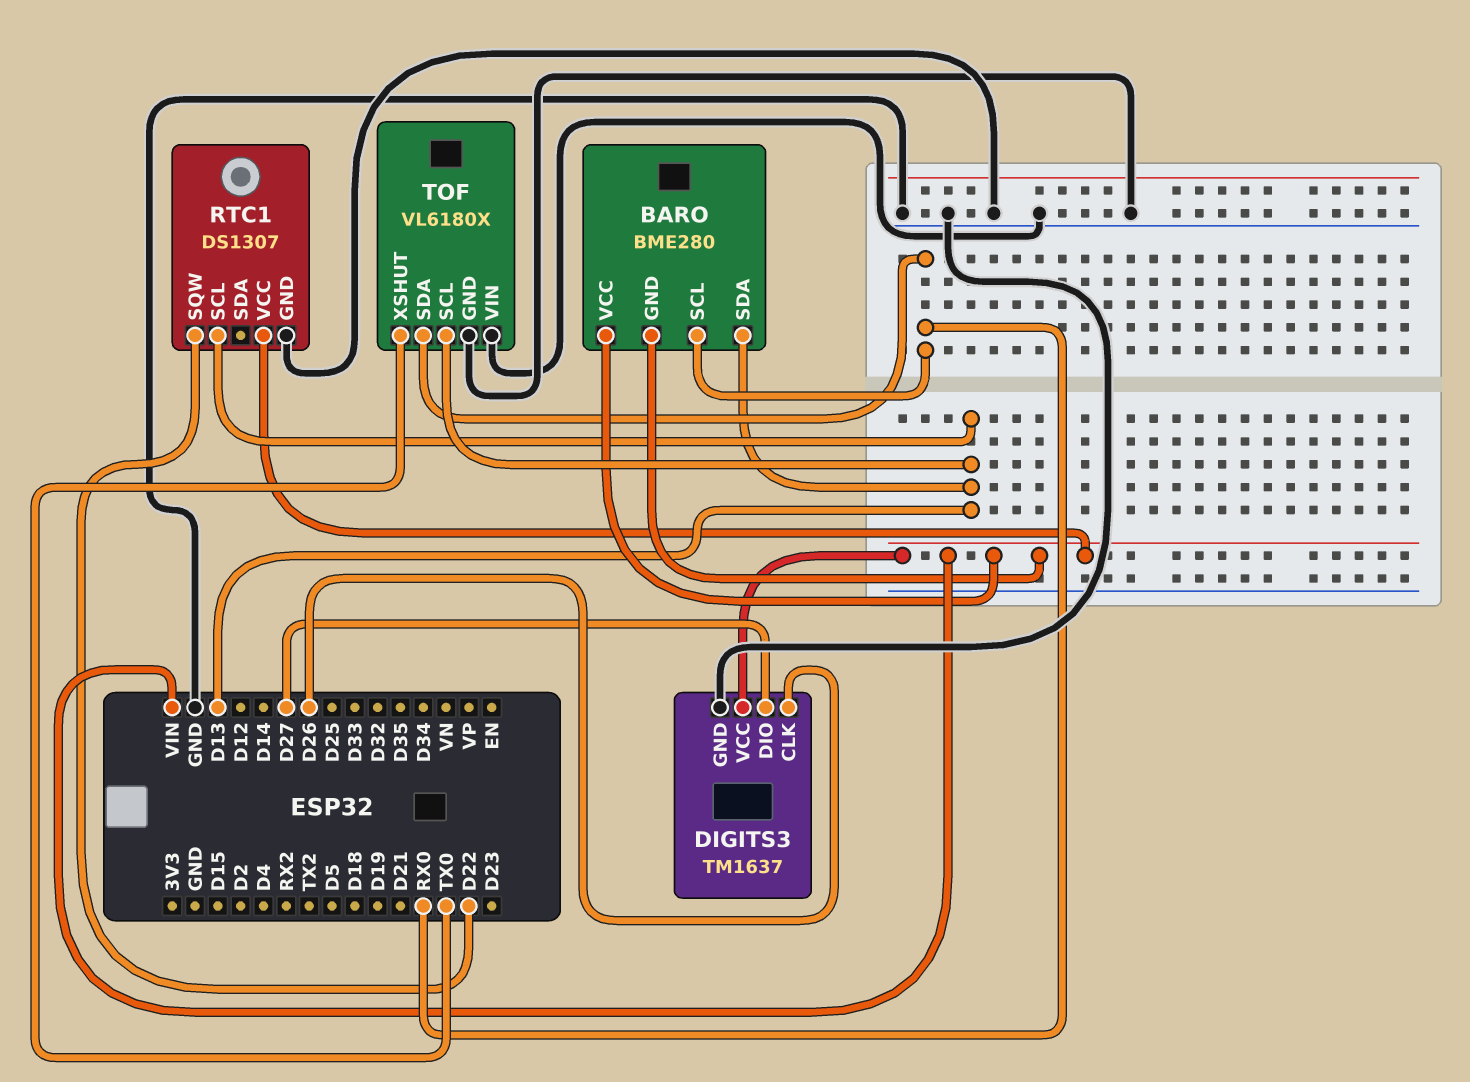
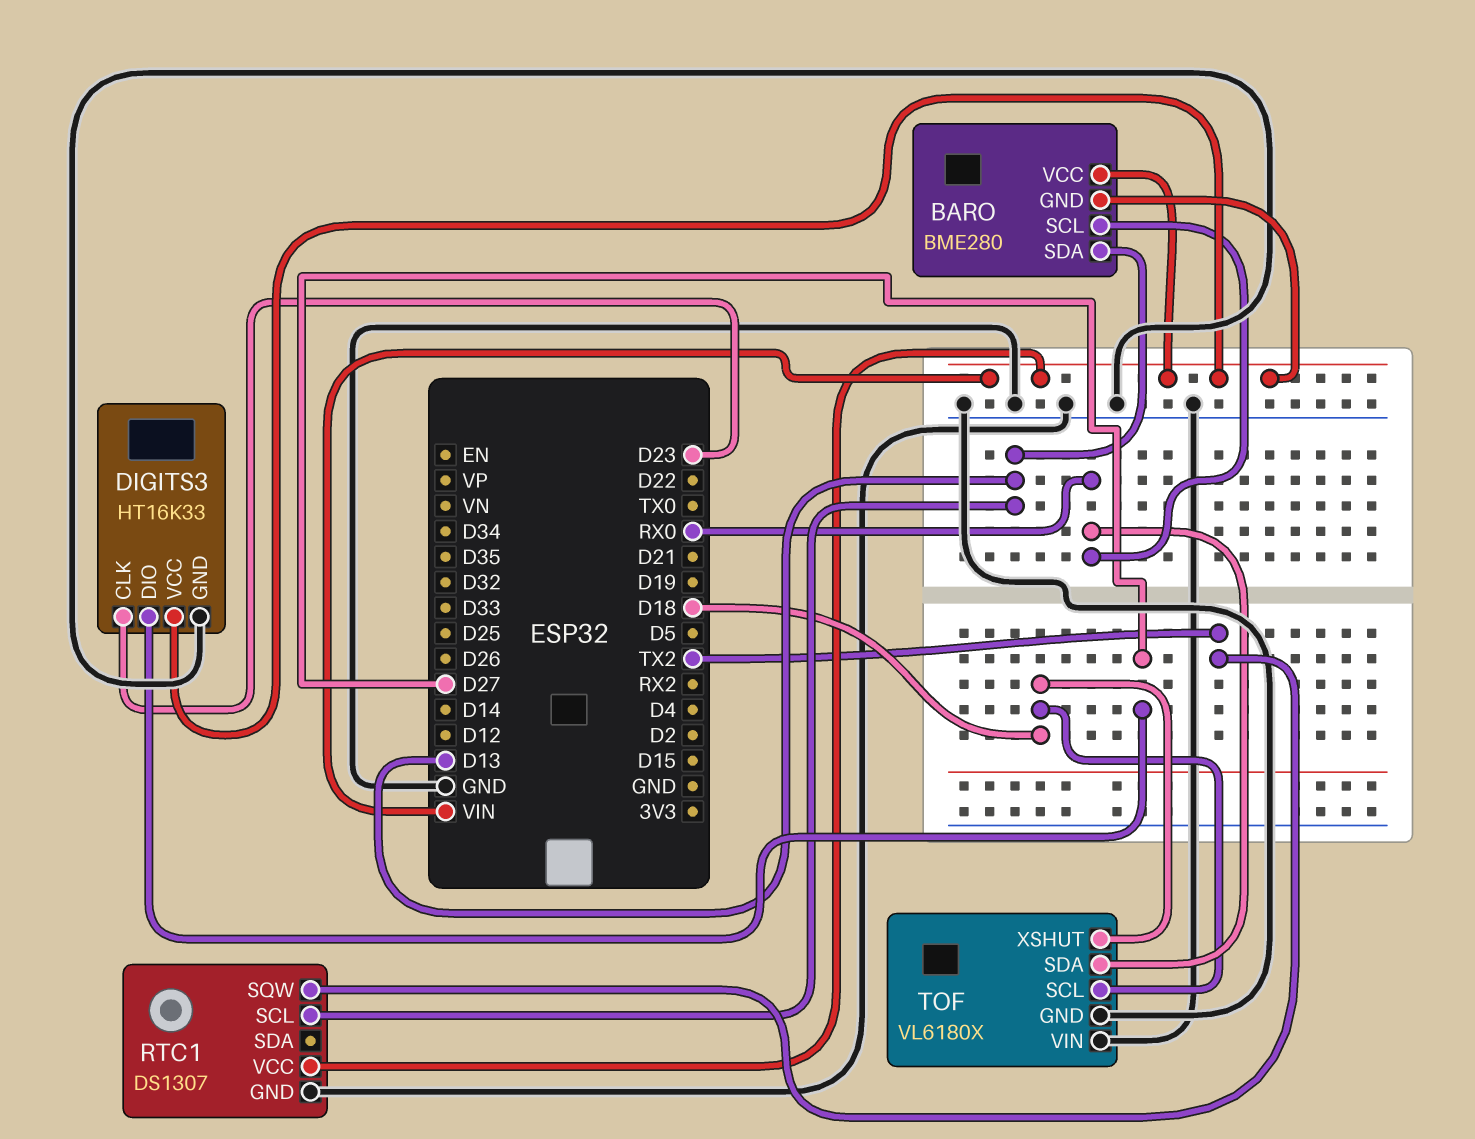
DIGITS3: TM1637 -> HT16K33
DIGITS3 pin CLK: D26 -> D23
RTC1 pin SQW: D22 -> TX2
TOF pin SCL: D13 -> D18
TOF pin XSHUT: TX0 -> D18

